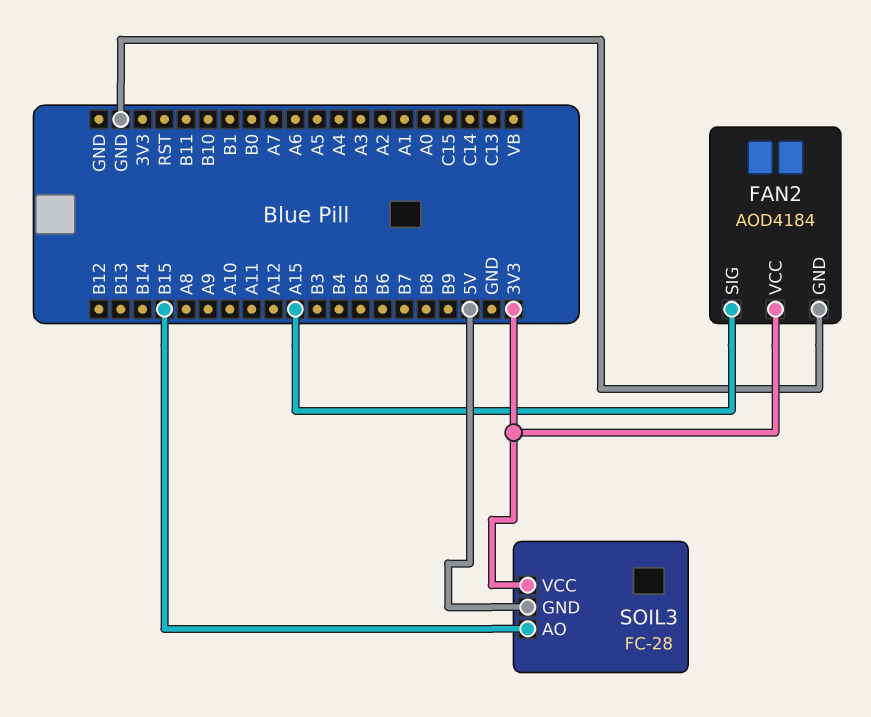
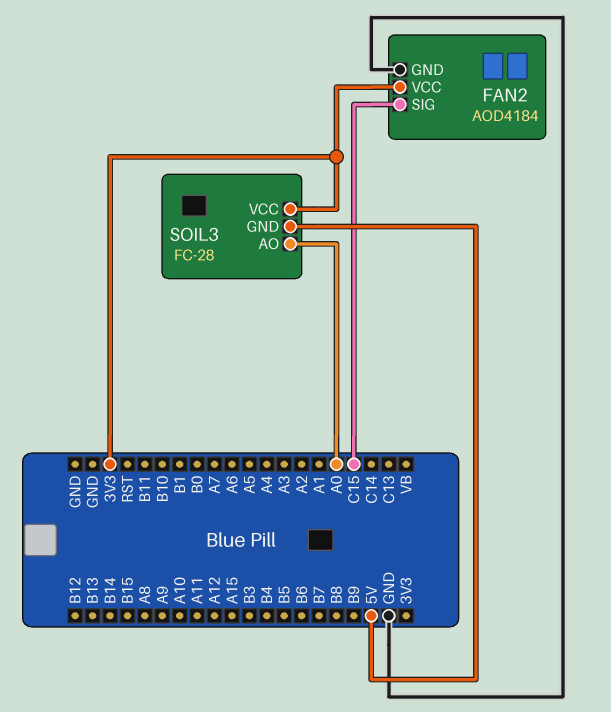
FAN2 pin SIG: A15 -> C15
SOIL3 pin AO: B15 -> A0

